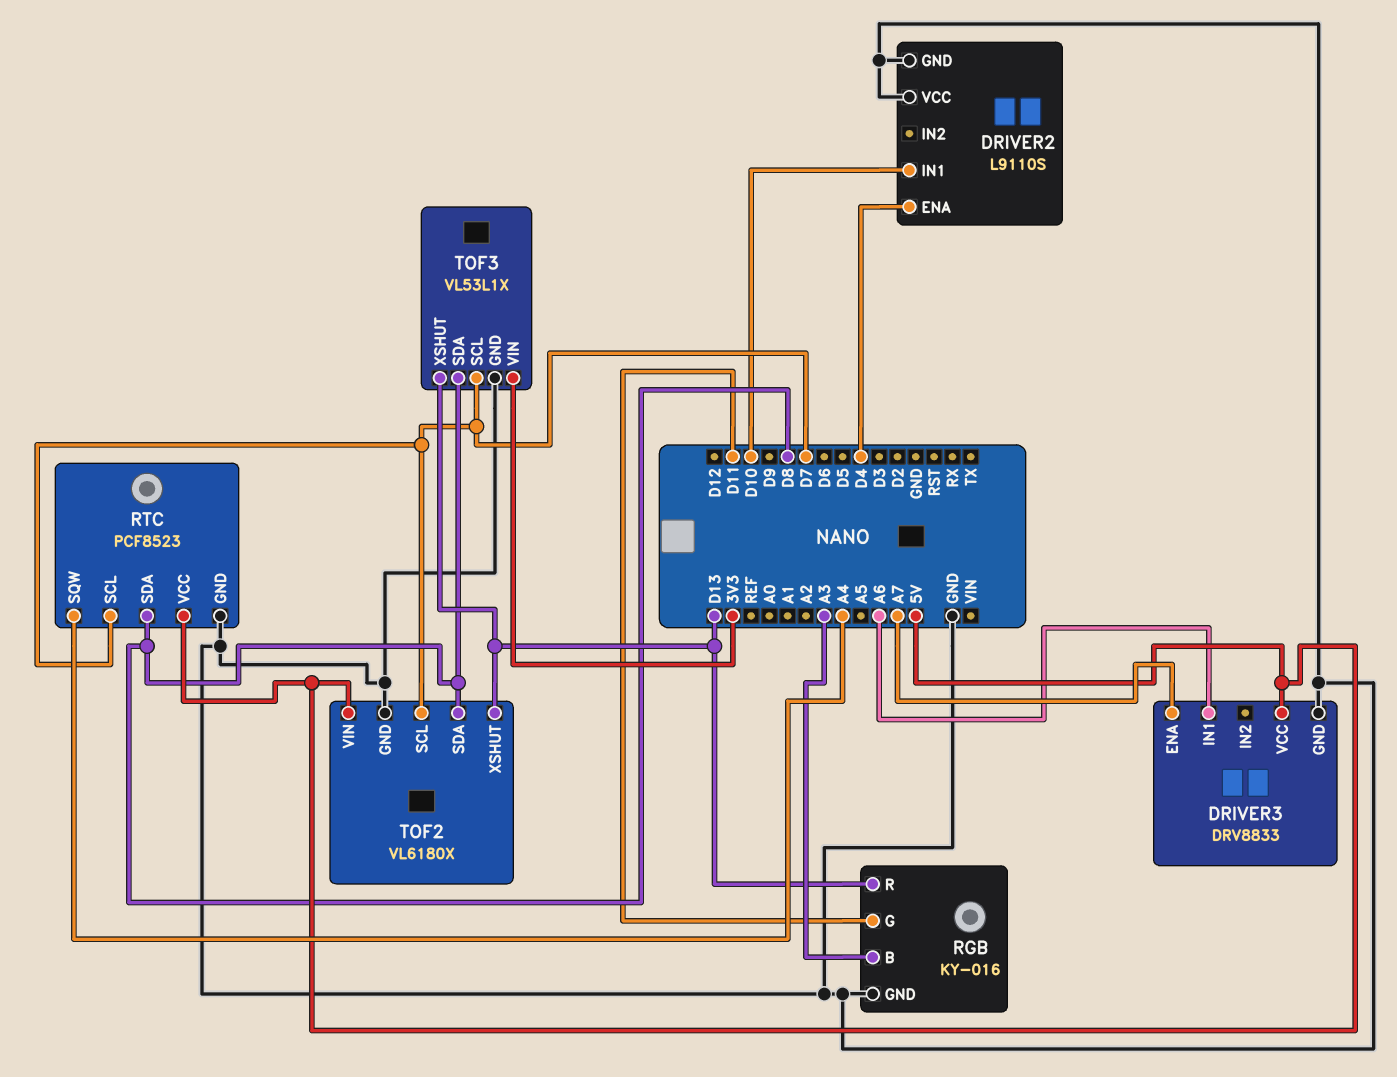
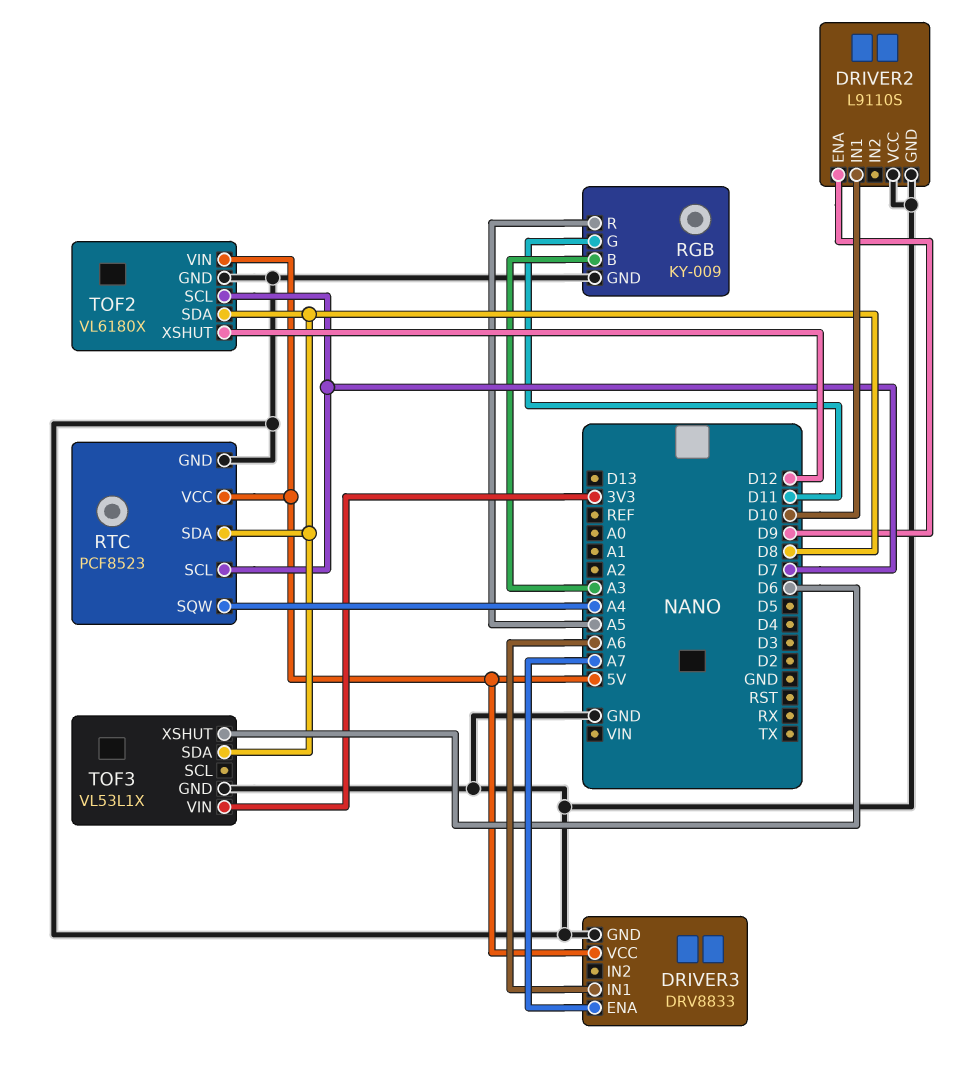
DRIVER2 pin ENA: D4 -> D9
RGB: KY-016 -> KY-009
RGB pin R: D13 -> A5
TOF2 pin XSHUT: D13 -> D12
TOF3 pin SCL: D7 -> none
TOF3 pin XSHUT: D13 -> D6

